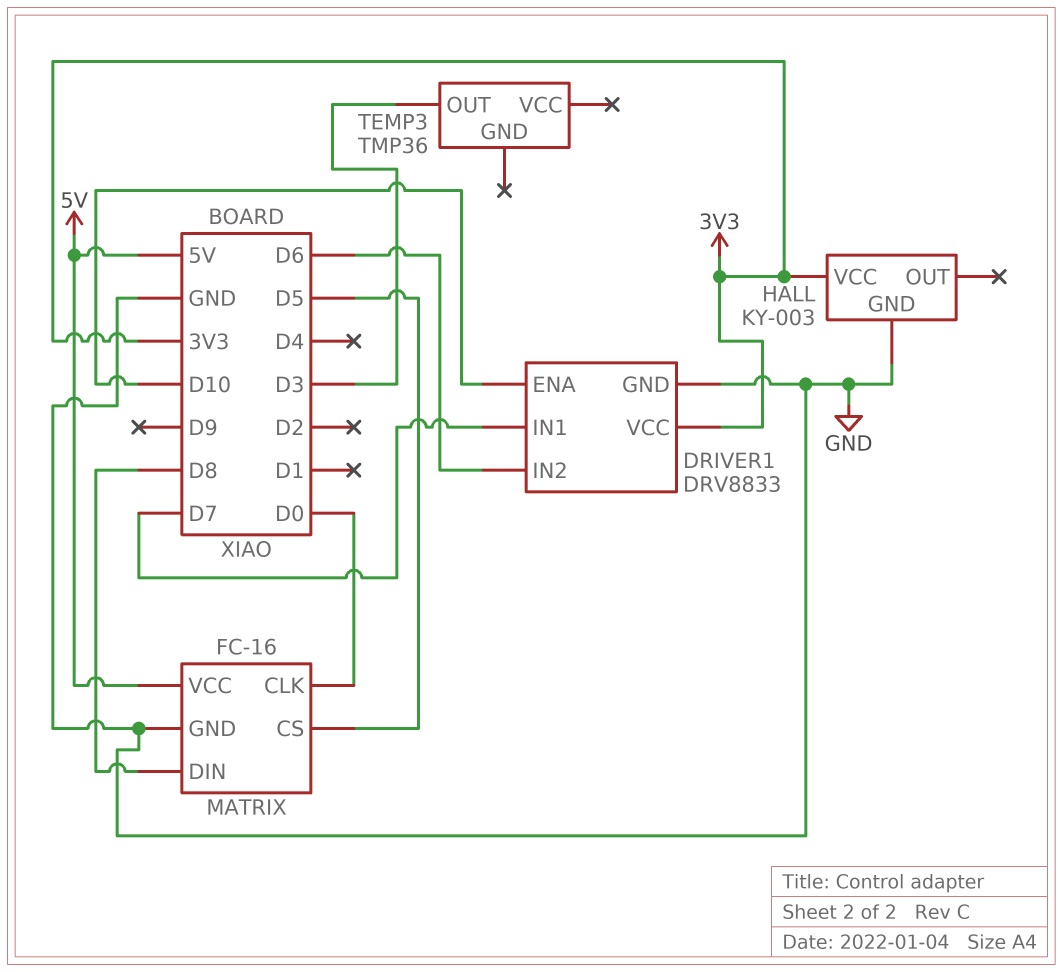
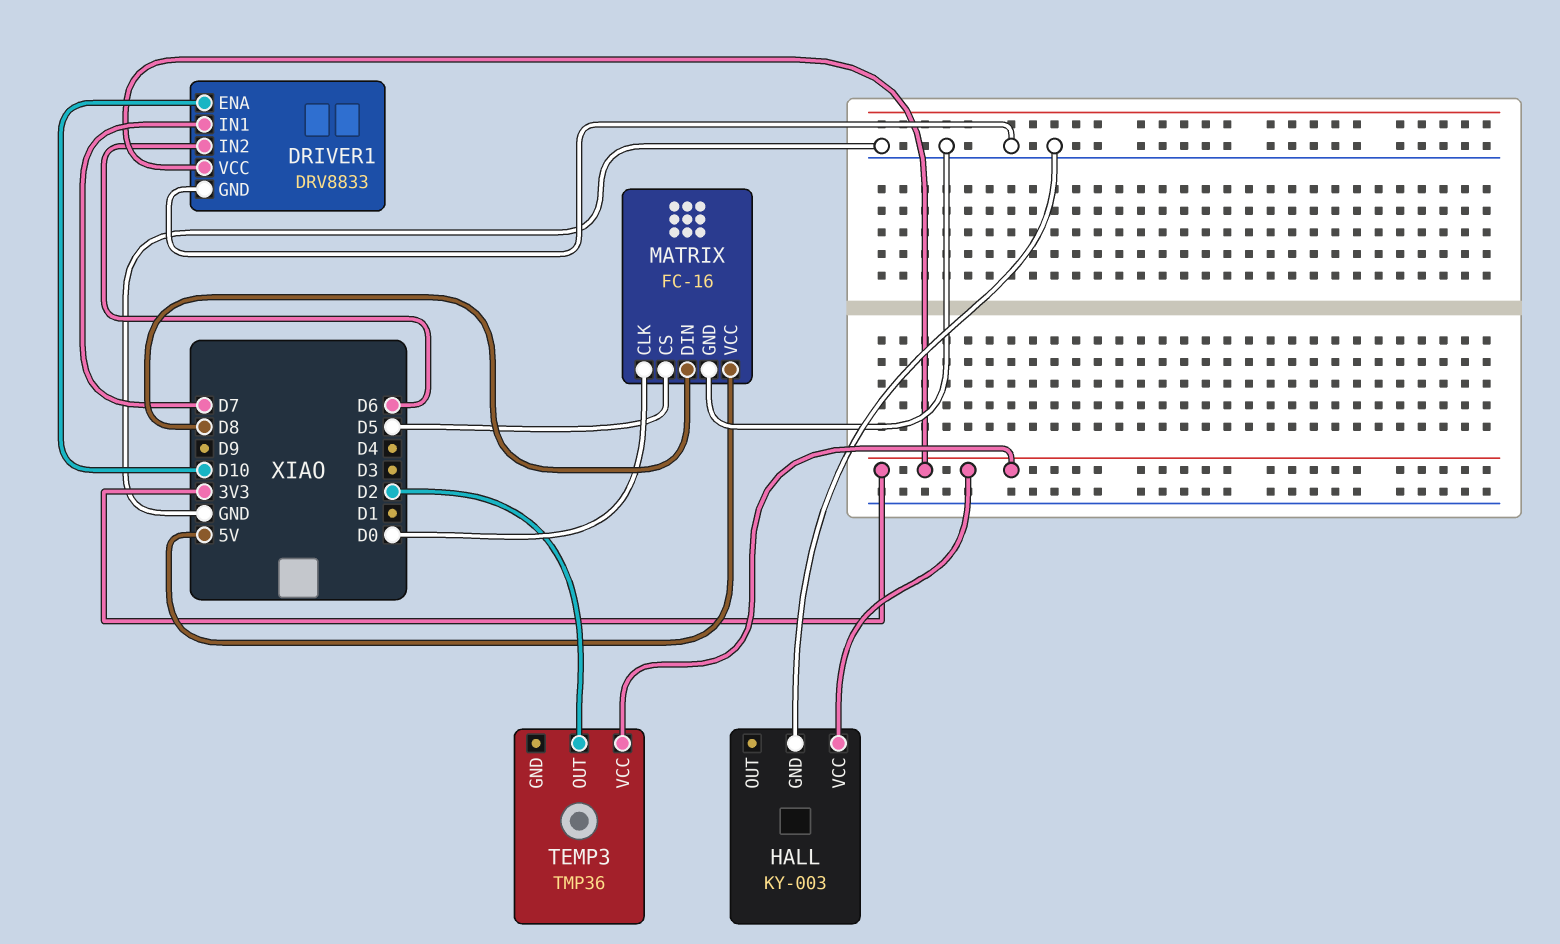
TEMP3 pin OUT: D3 -> D2
TEMP3 pin VCC: none -> 3V3

